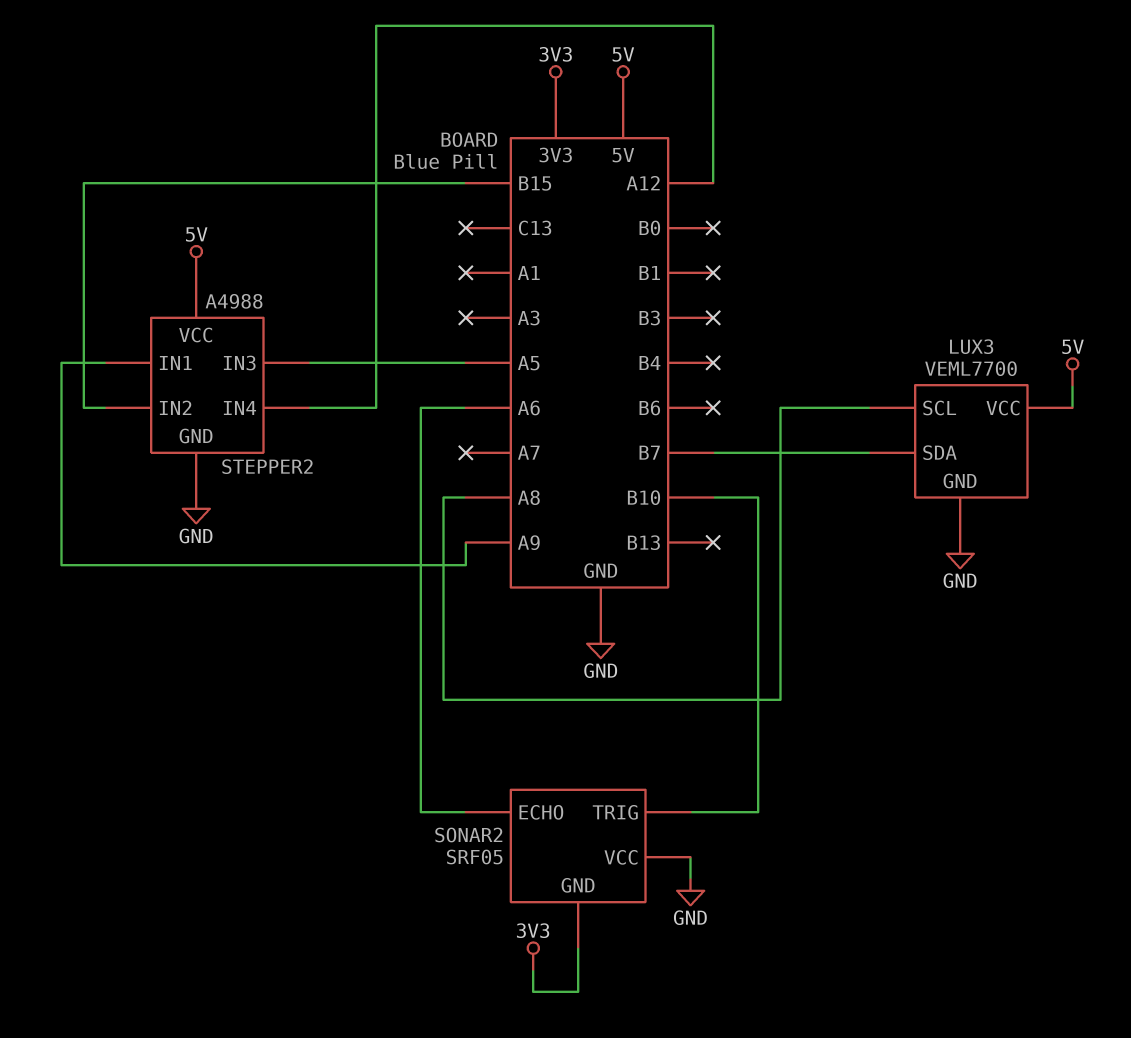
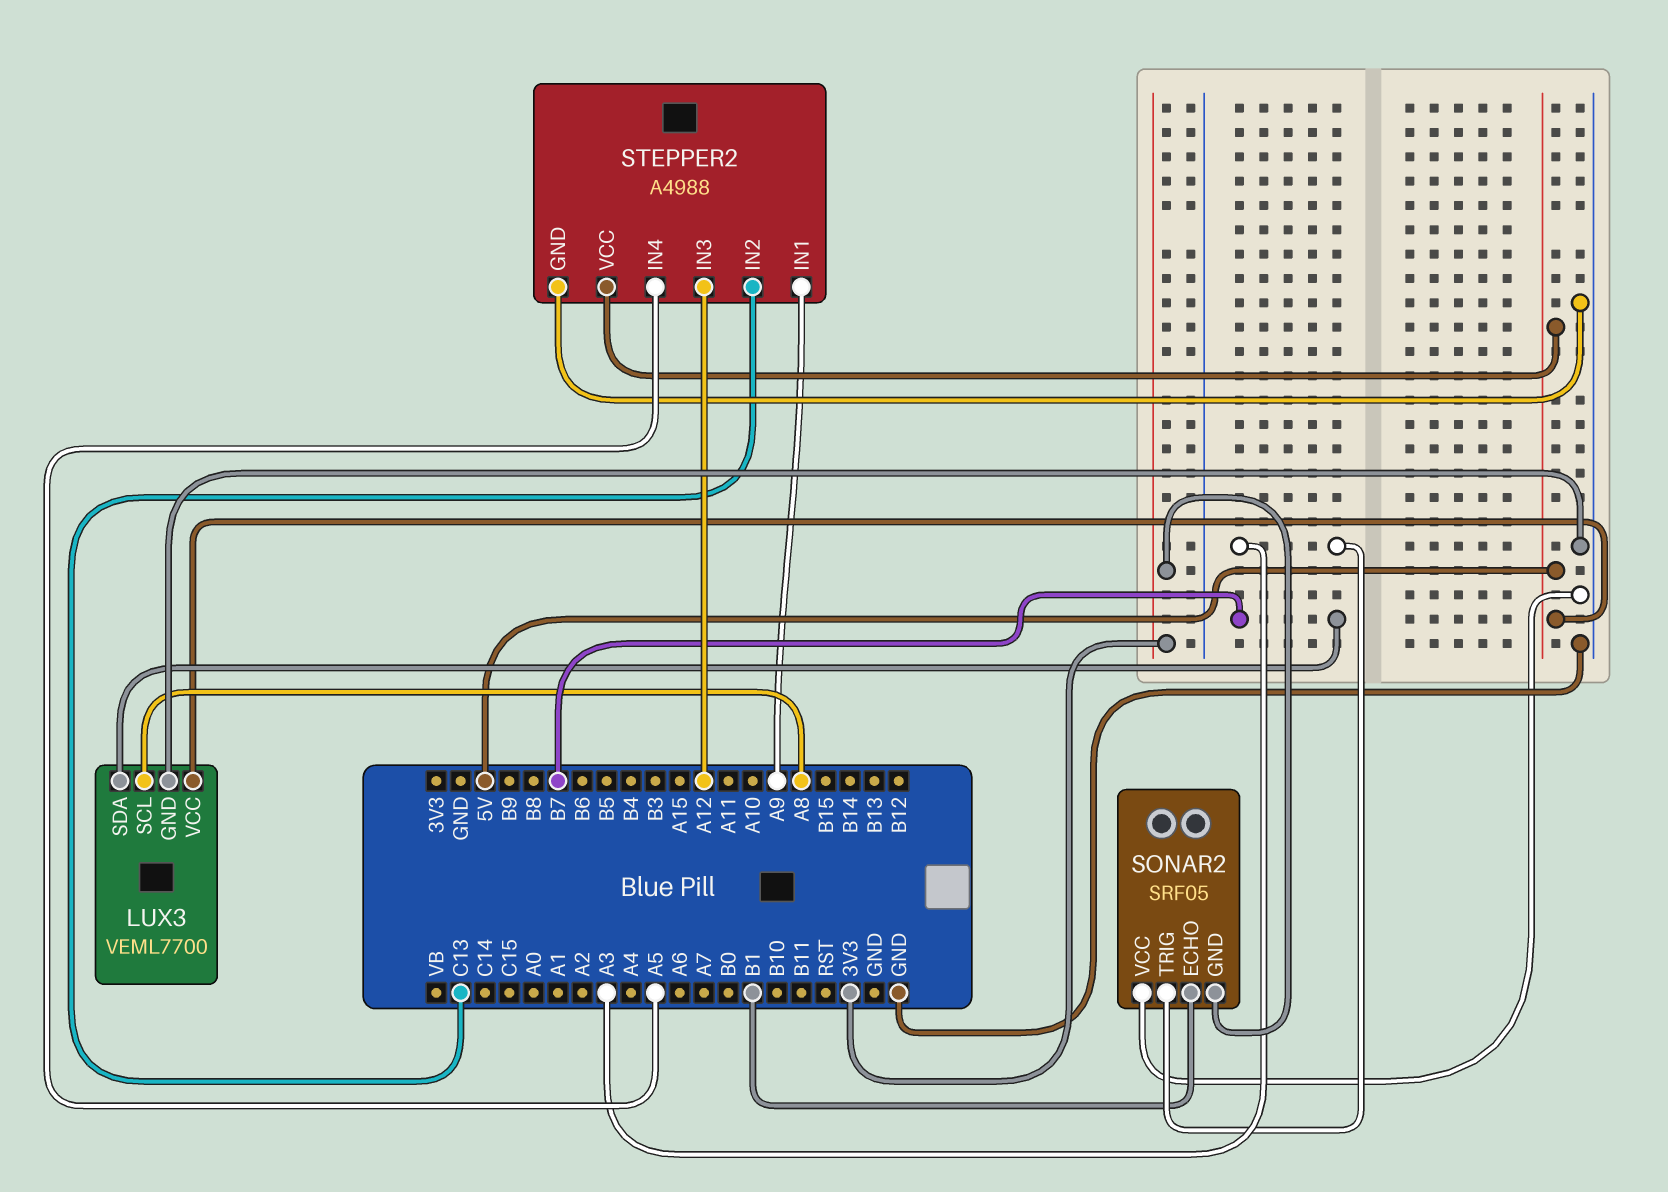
SONAR2 pin ECHO: A6 -> B1
SONAR2 pin TRIG: B10 -> A3
STEPPER2 pin IN2: B15 -> C13
STEPPER2 pin IN3: A5 -> A12
STEPPER2 pin IN4: A12 -> A5

